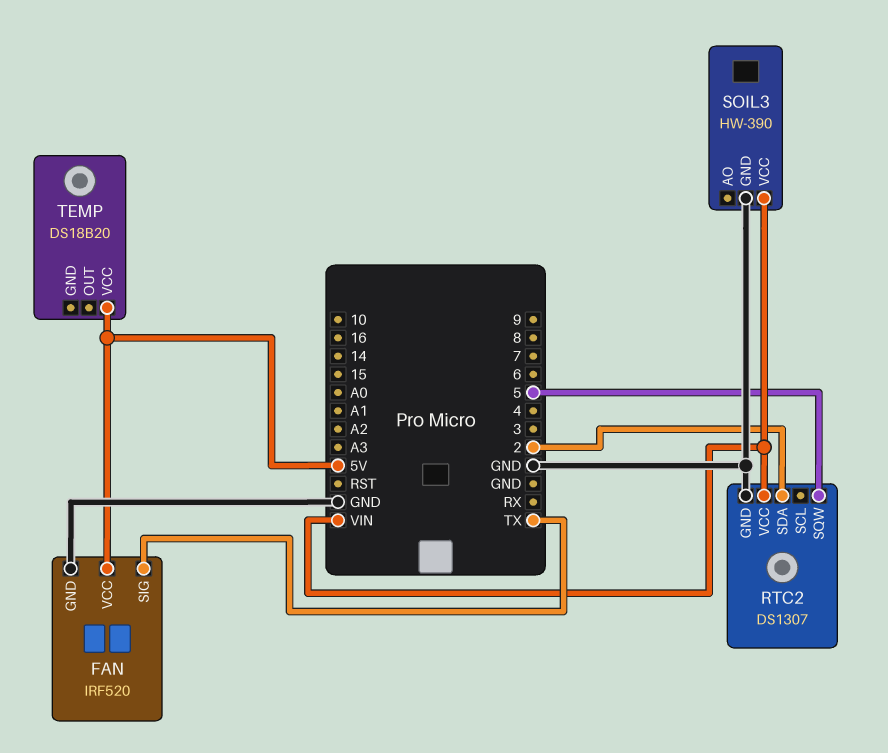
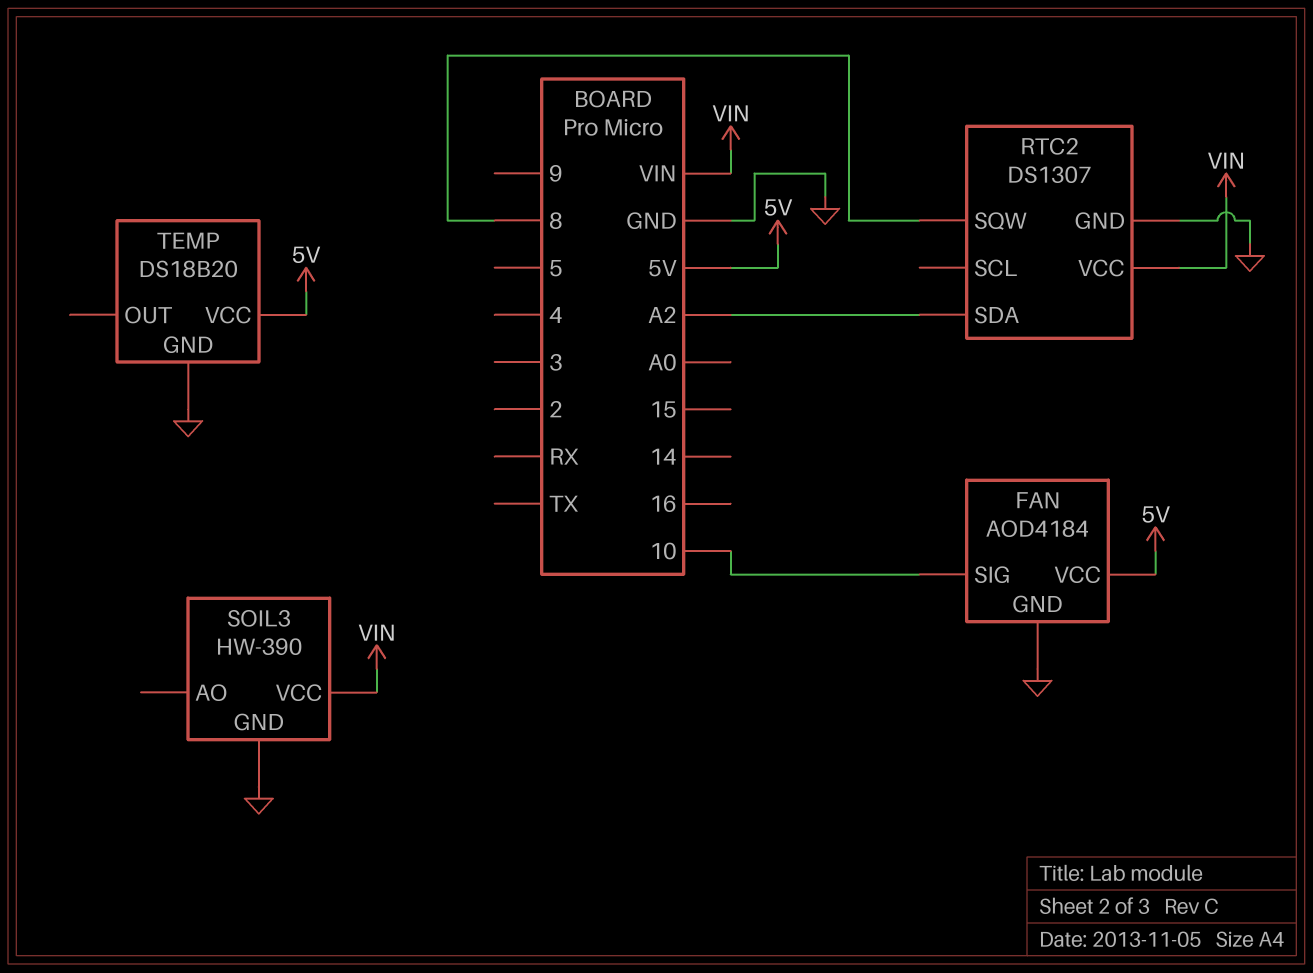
FAN: IRF520 -> AOD4184
FAN pin SIG: TX -> 10
RTC2 pin SDA: 2 -> A2
RTC2 pin SQW: 5 -> 8
TEMP pin GND: none -> GND

